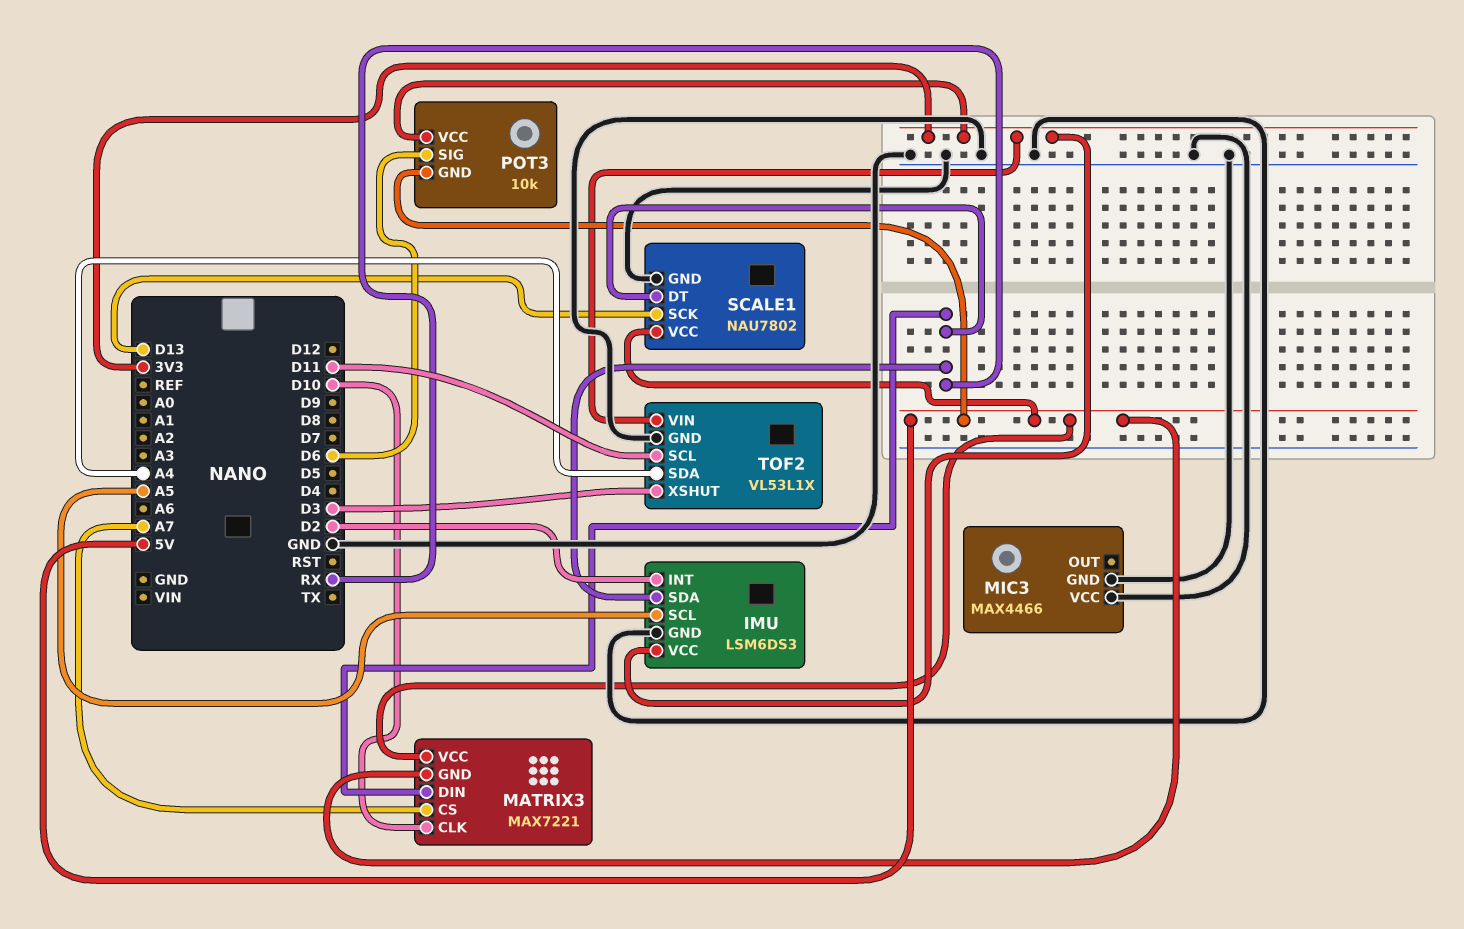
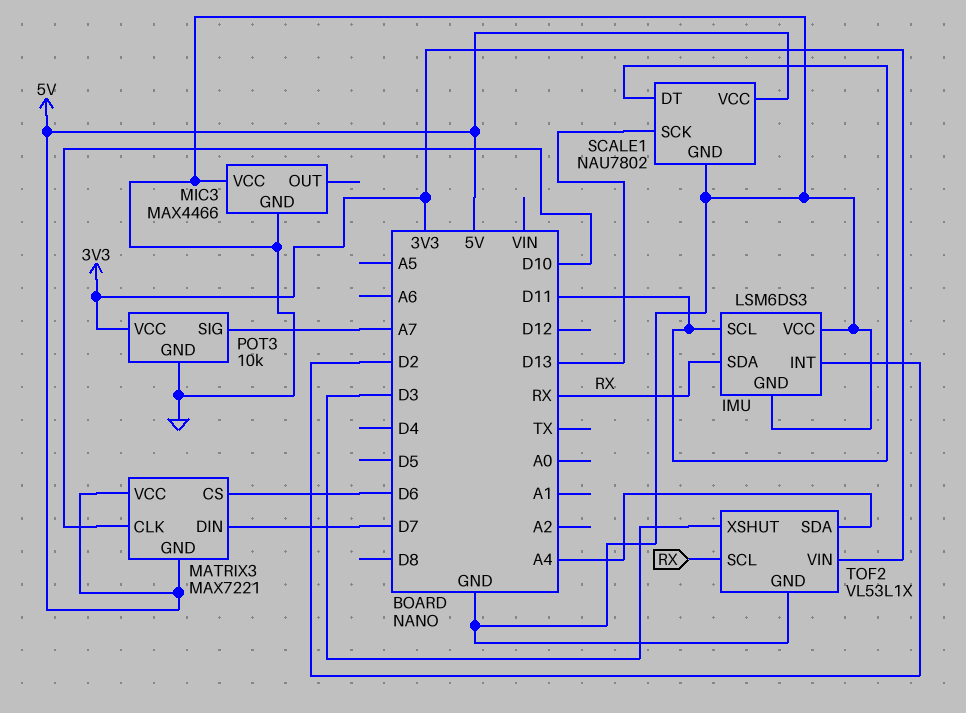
IMU pin SCL: A5 -> D11
IMU pin VCC: 3V3 -> GND
MATRIX3 pin CS: A7 -> D6
MATRIX3 pin DIN: RX -> D7
POT3 pin GND: 5V -> GND
POT3 pin SIG: D6 -> A7
SCALE1 pin DT: RX -> D11
TOF2 pin SCL: D11 -> RX

